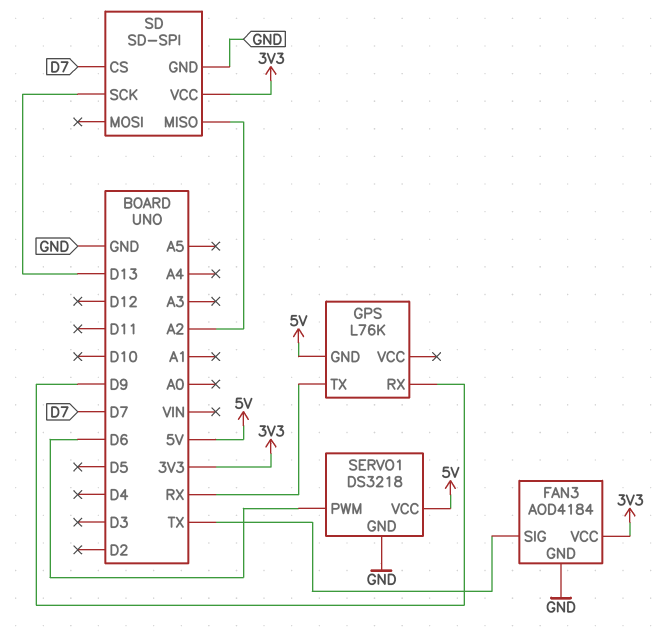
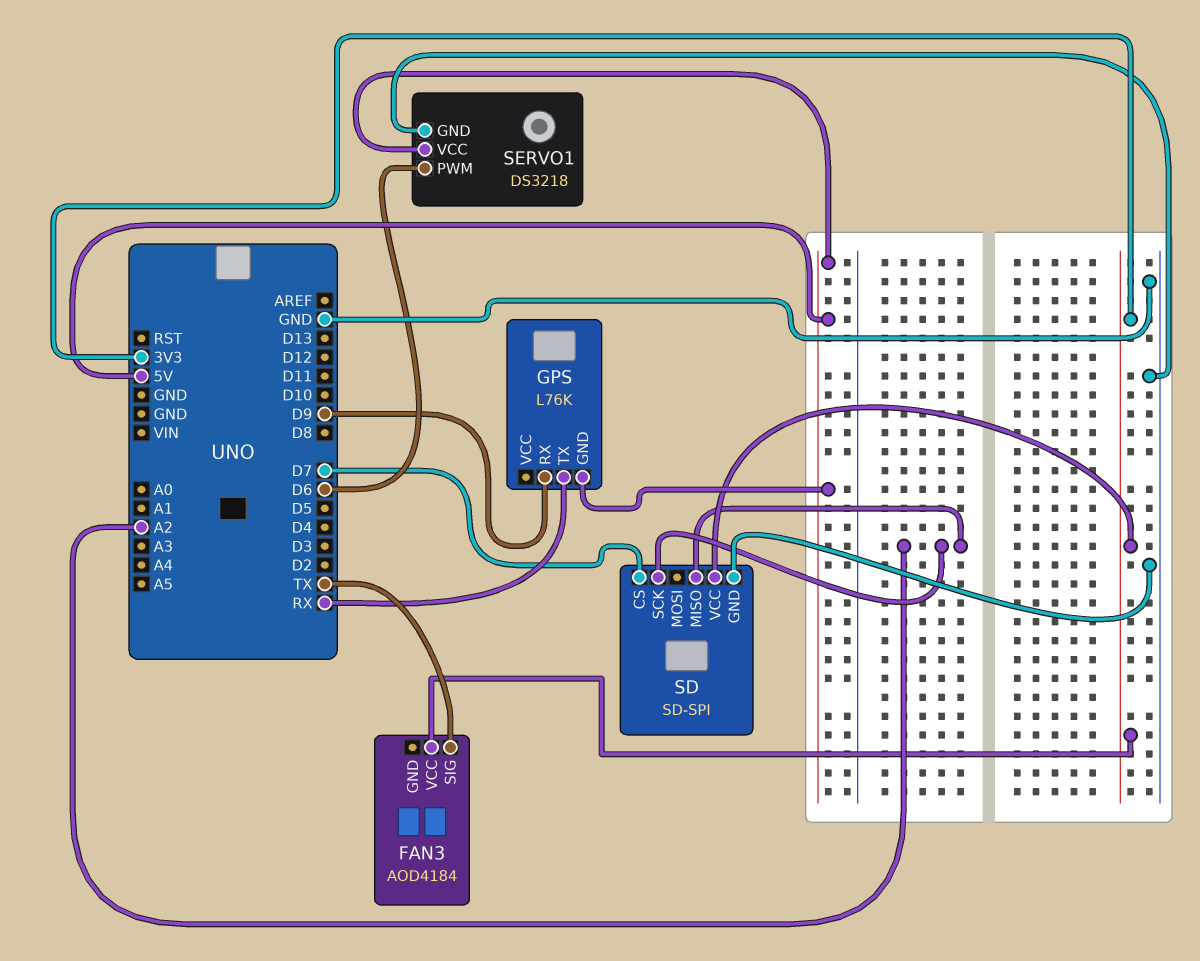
FAN3 pin GND: GND -> none
SD pin SCK: D13 -> A2

